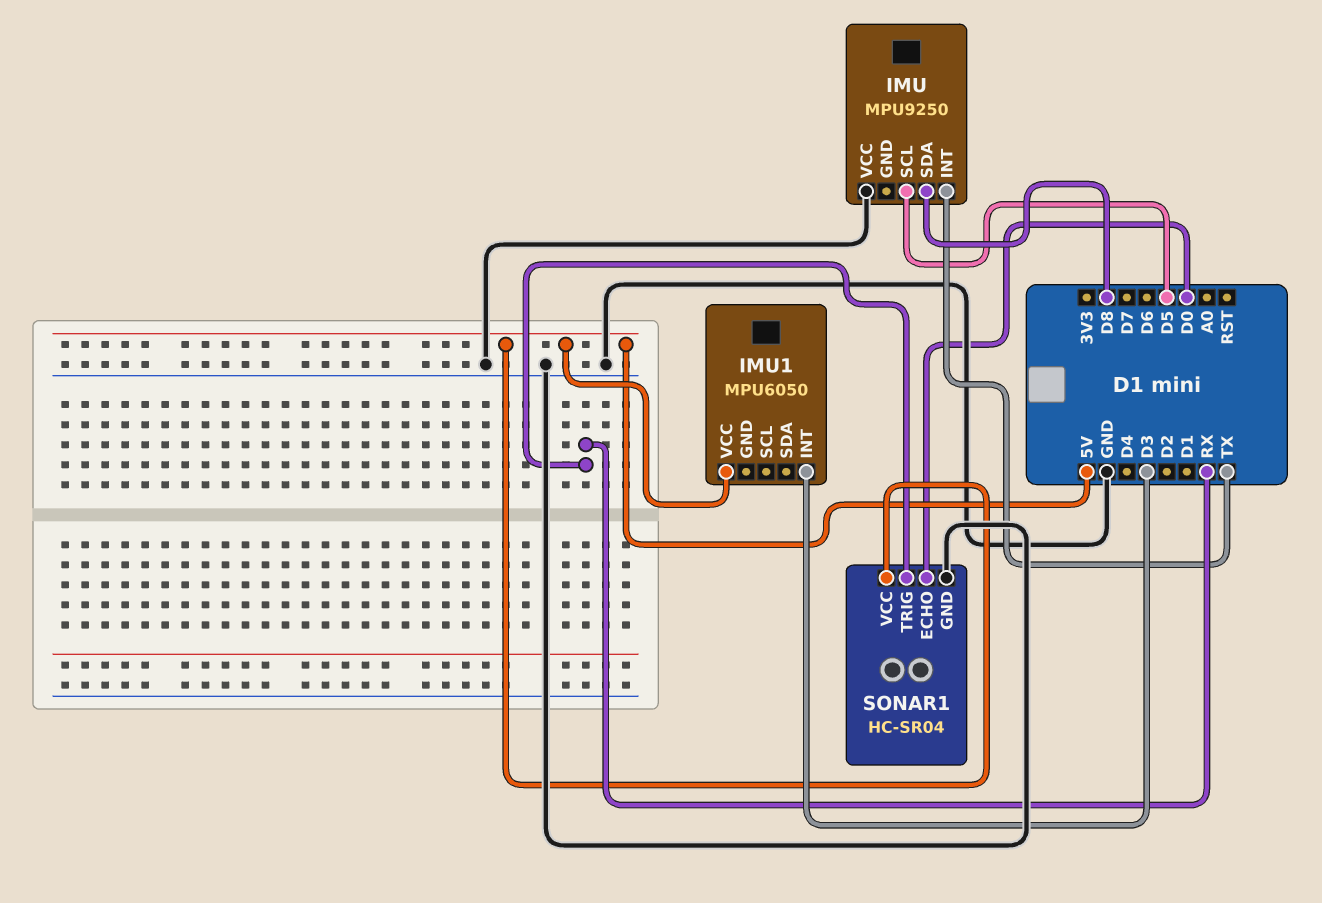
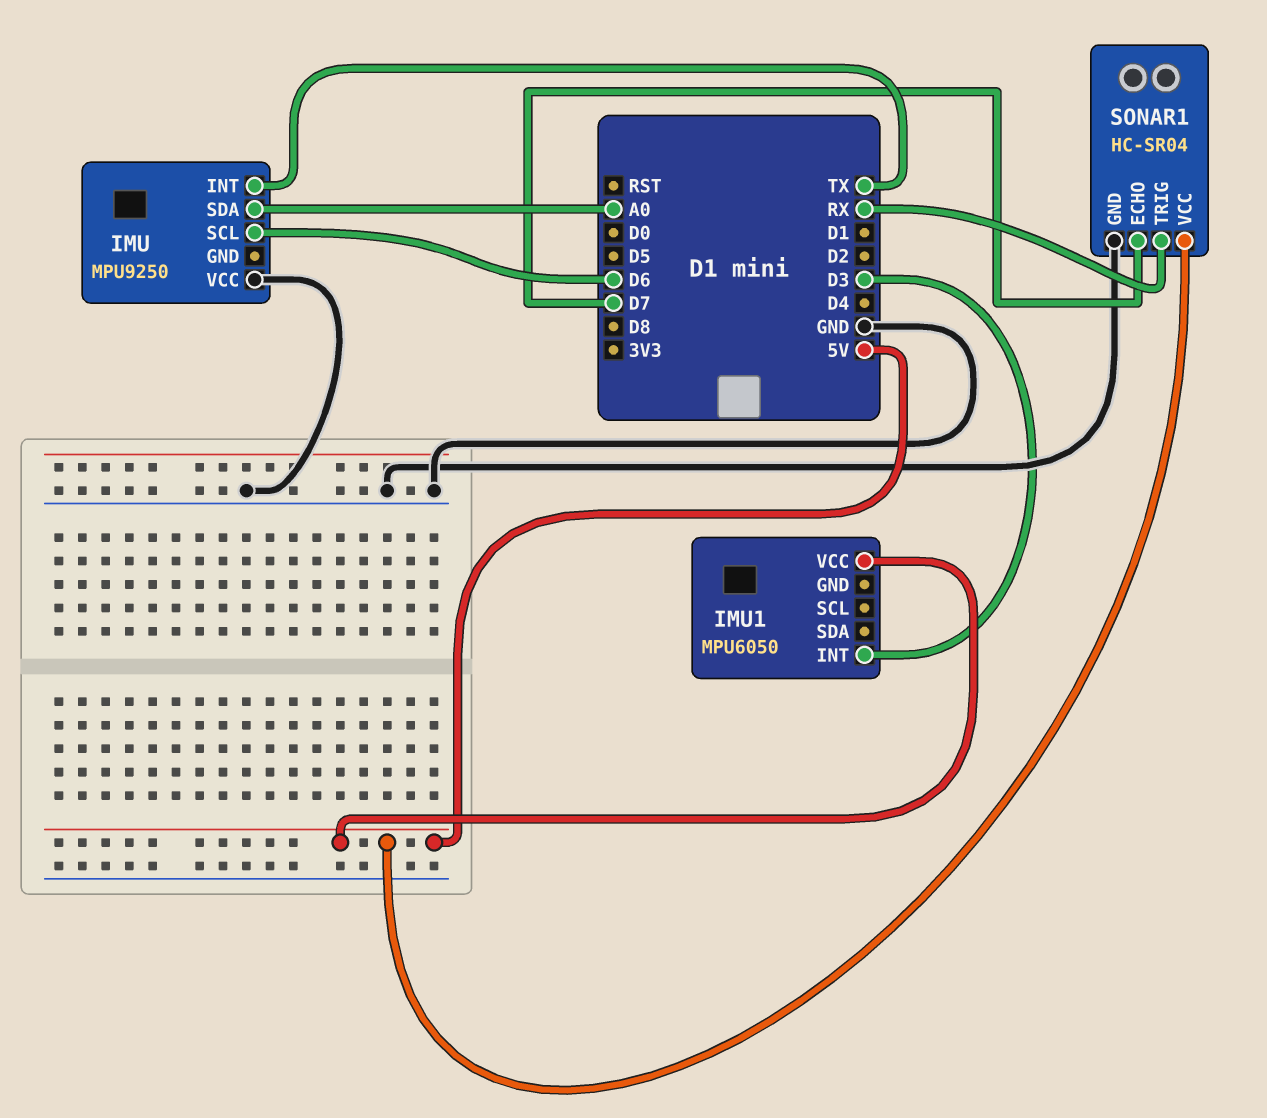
IMU pin SCL: D5 -> D6
IMU pin SDA: D8 -> A0
SONAR1 pin ECHO: D0 -> D7

